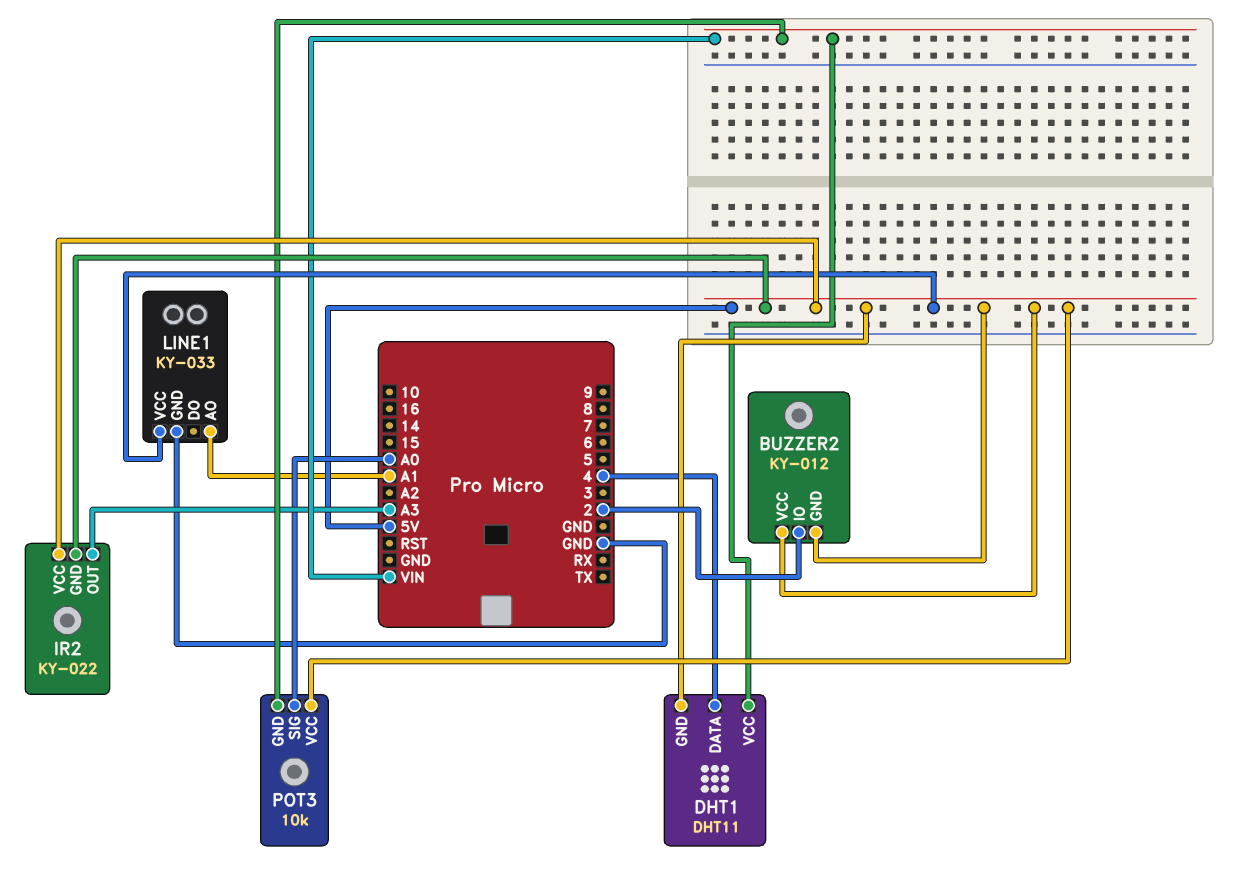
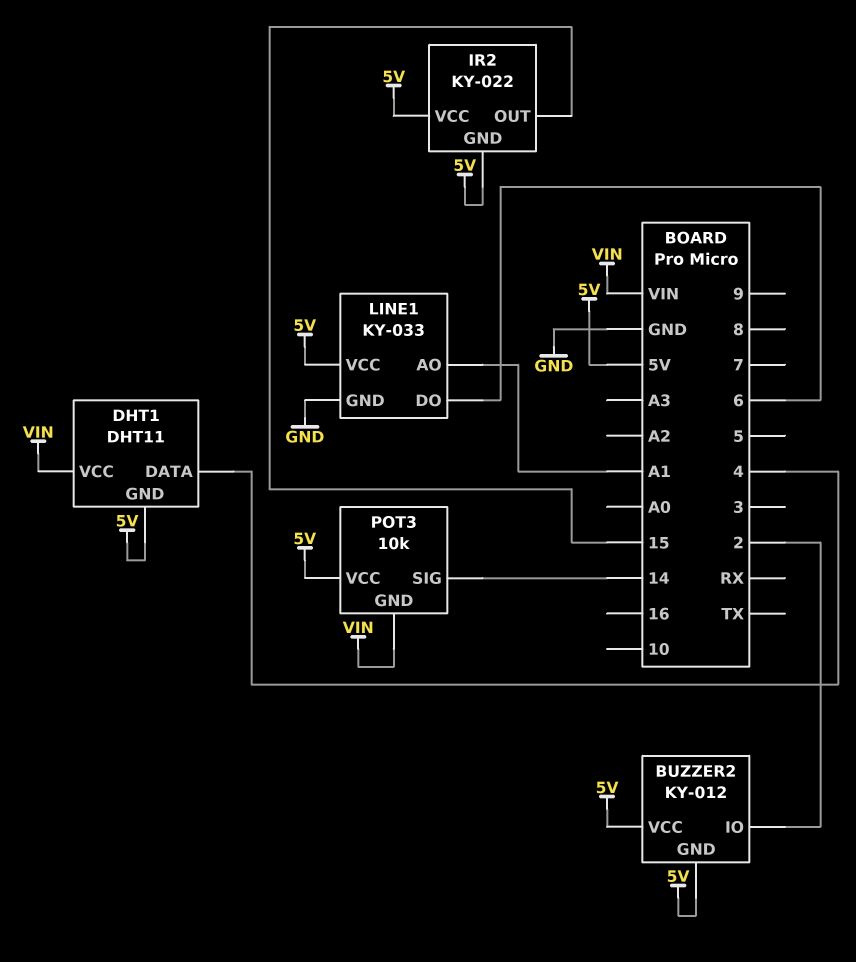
IR2 pin OUT: A3 -> 15
LINE1 pin DO: none -> 6
POT3 pin SIG: A0 -> 14

